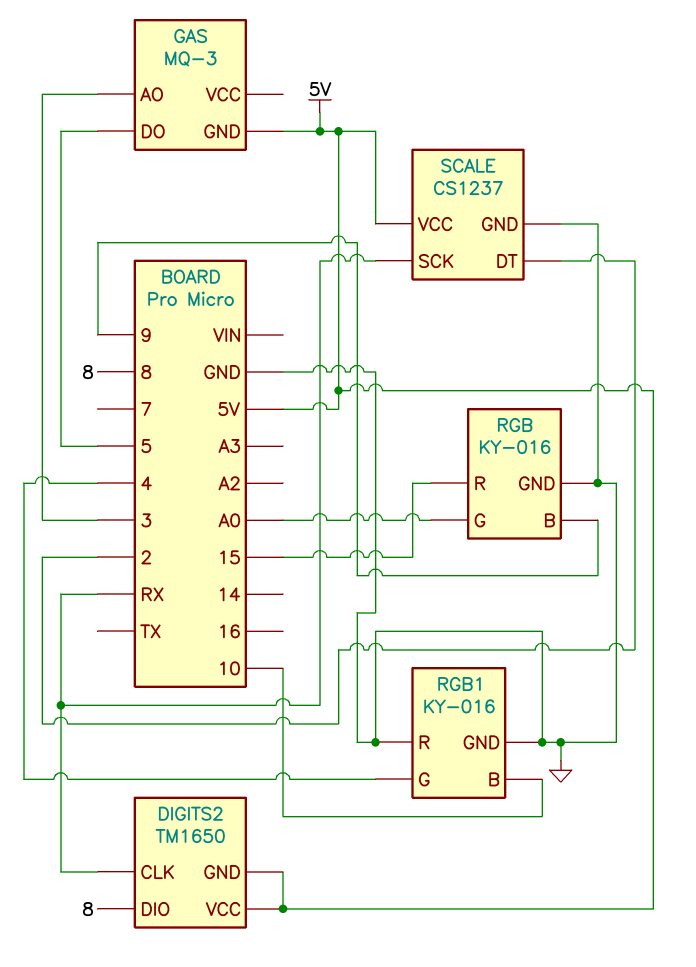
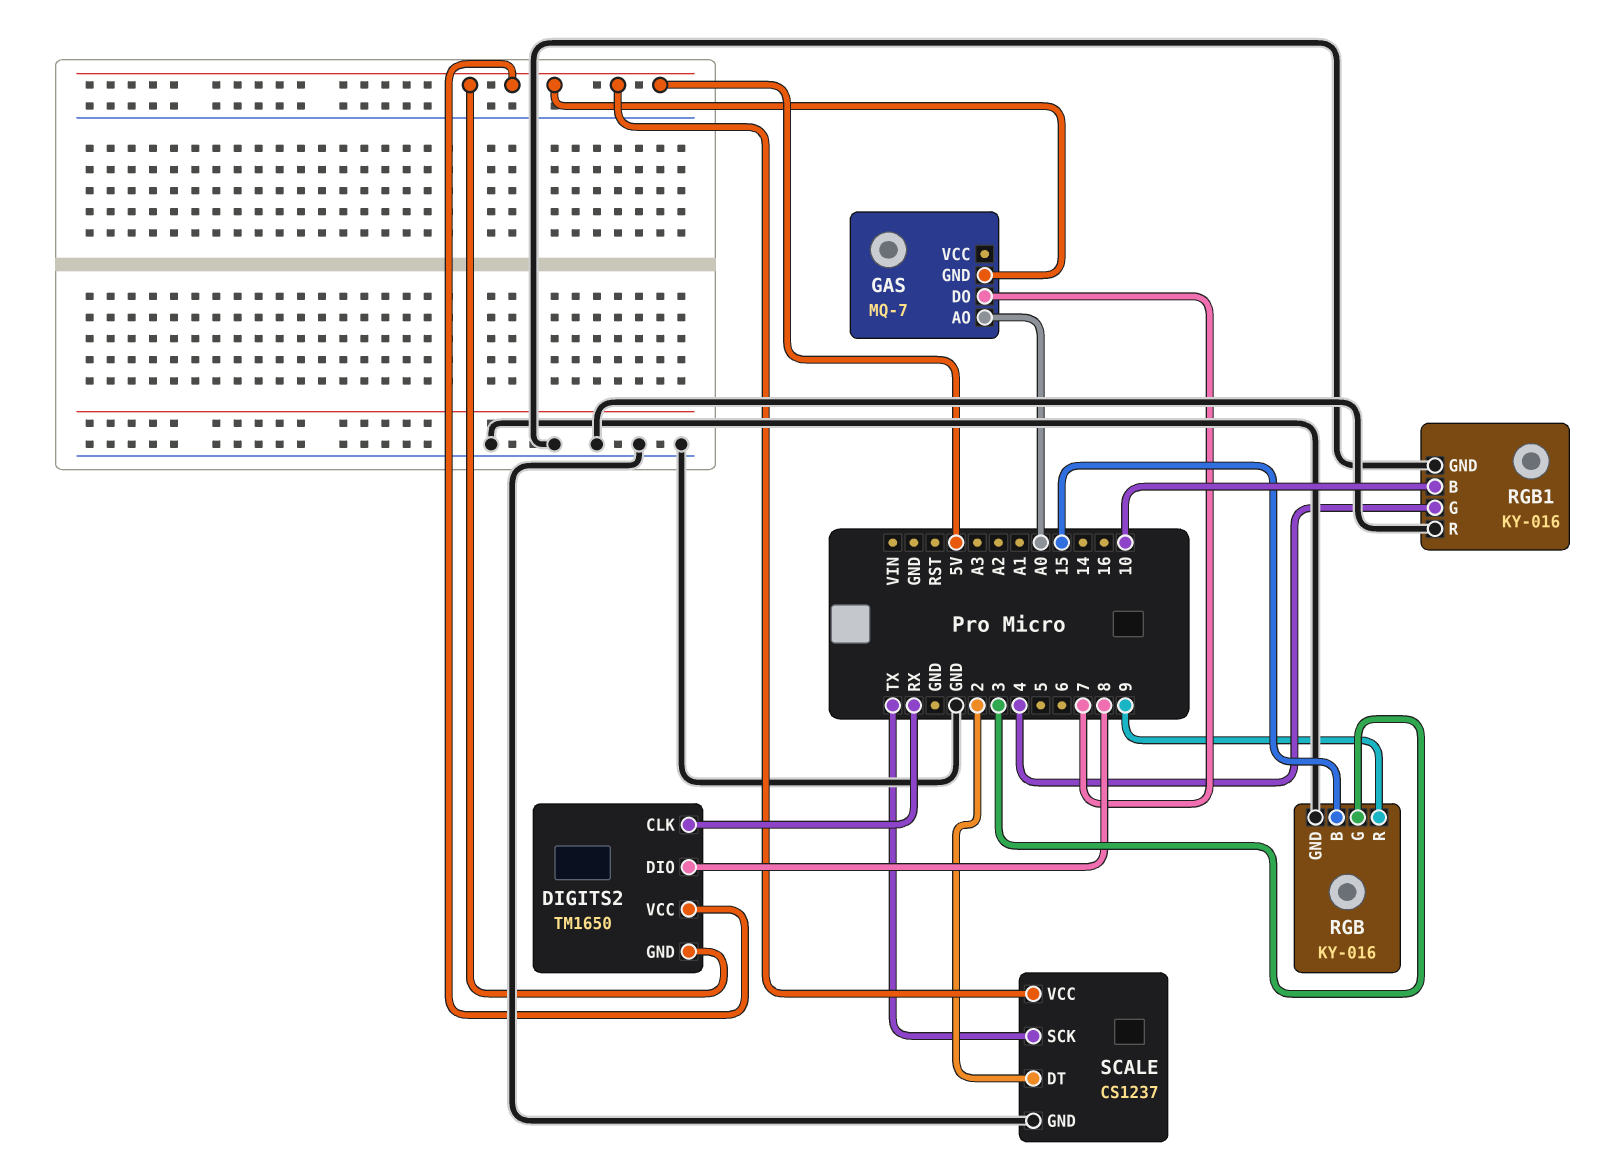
GAS: MQ-3 -> MQ-7
GAS pin AO: 3 -> A0
GAS pin DO: 5 -> 7
RGB pin B: 9 -> 15
RGB pin G: A0 -> 3
RGB pin R: 15 -> 9
SCALE pin SCK: RX -> TX

